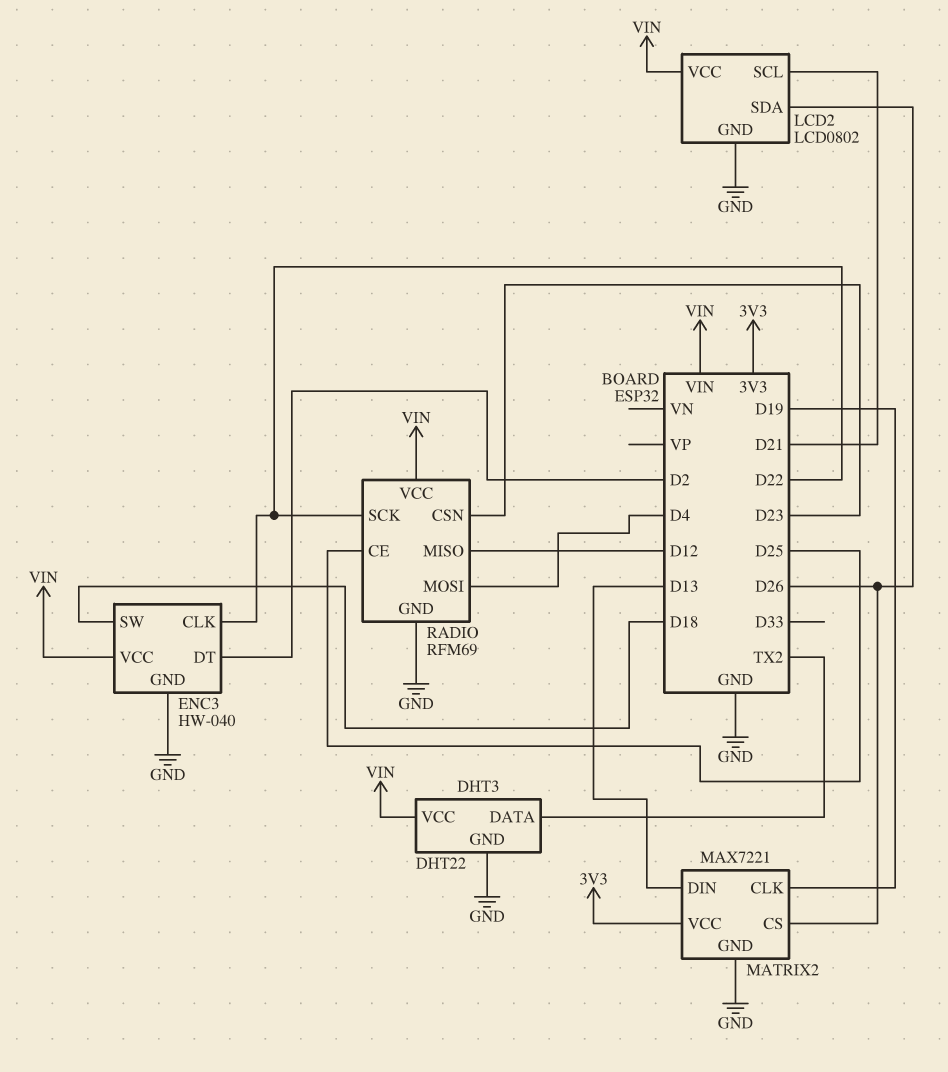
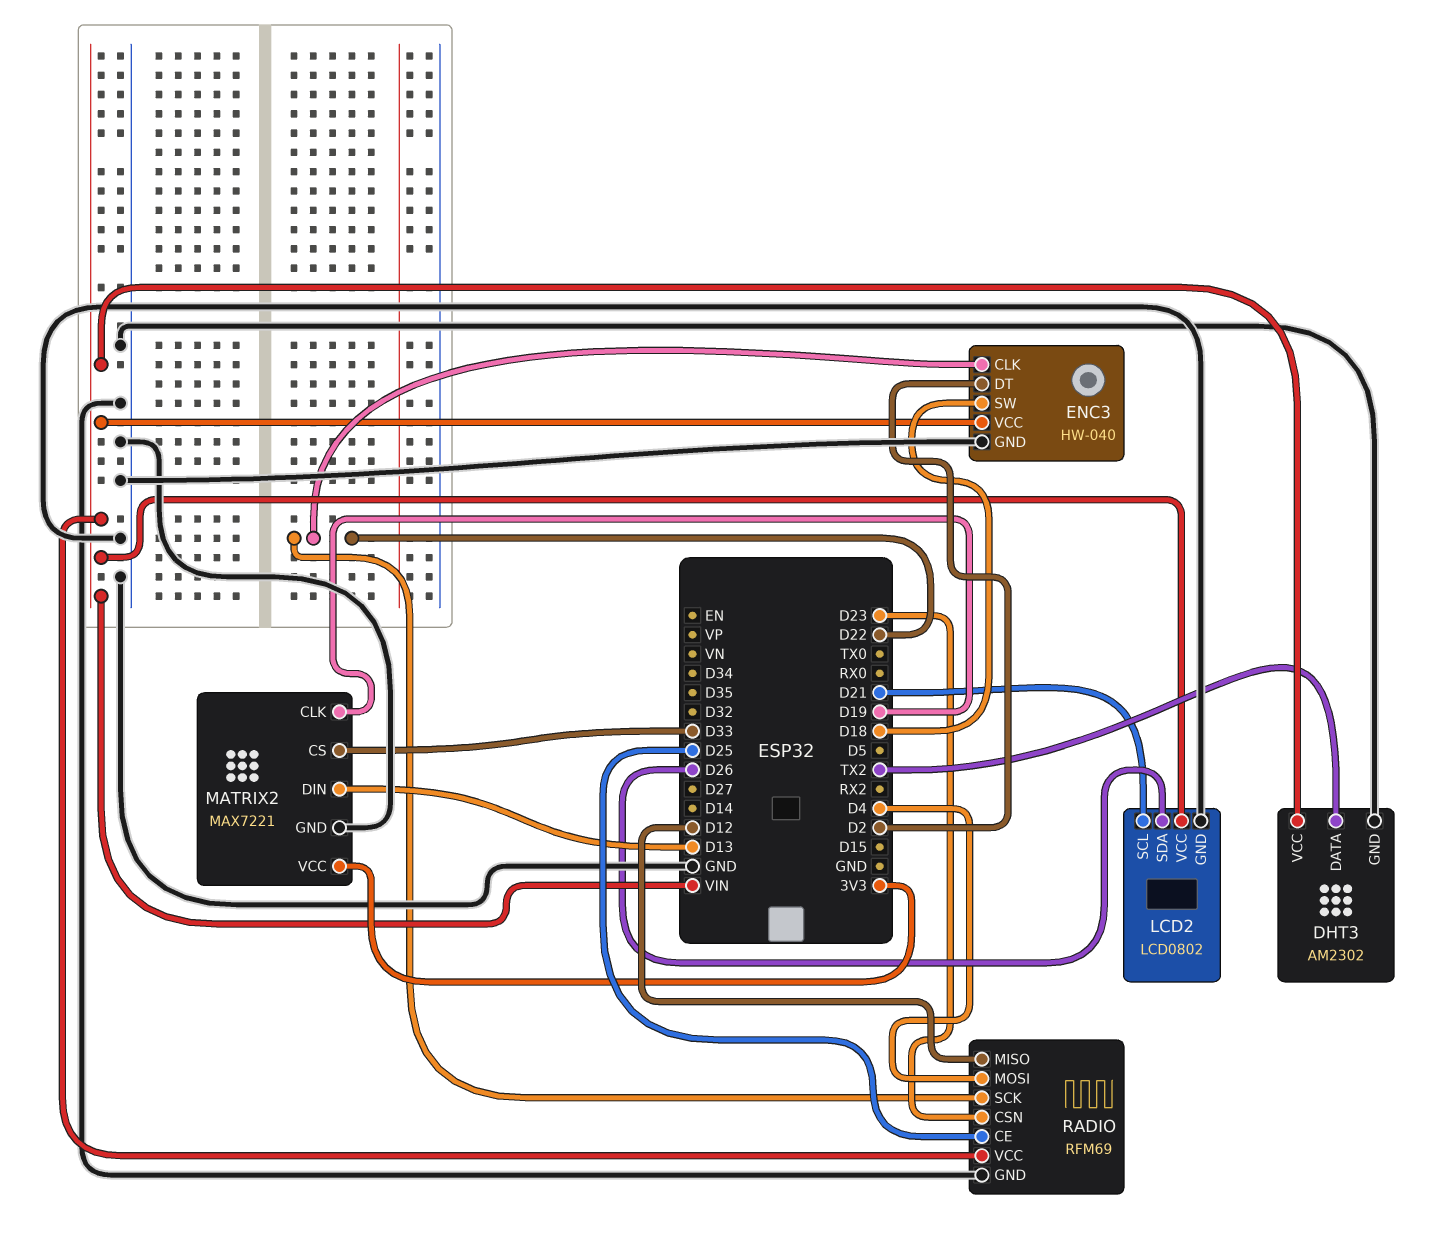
DHT3: DHT22 -> AM2302
MATRIX2 pin CS: D26 -> D33

